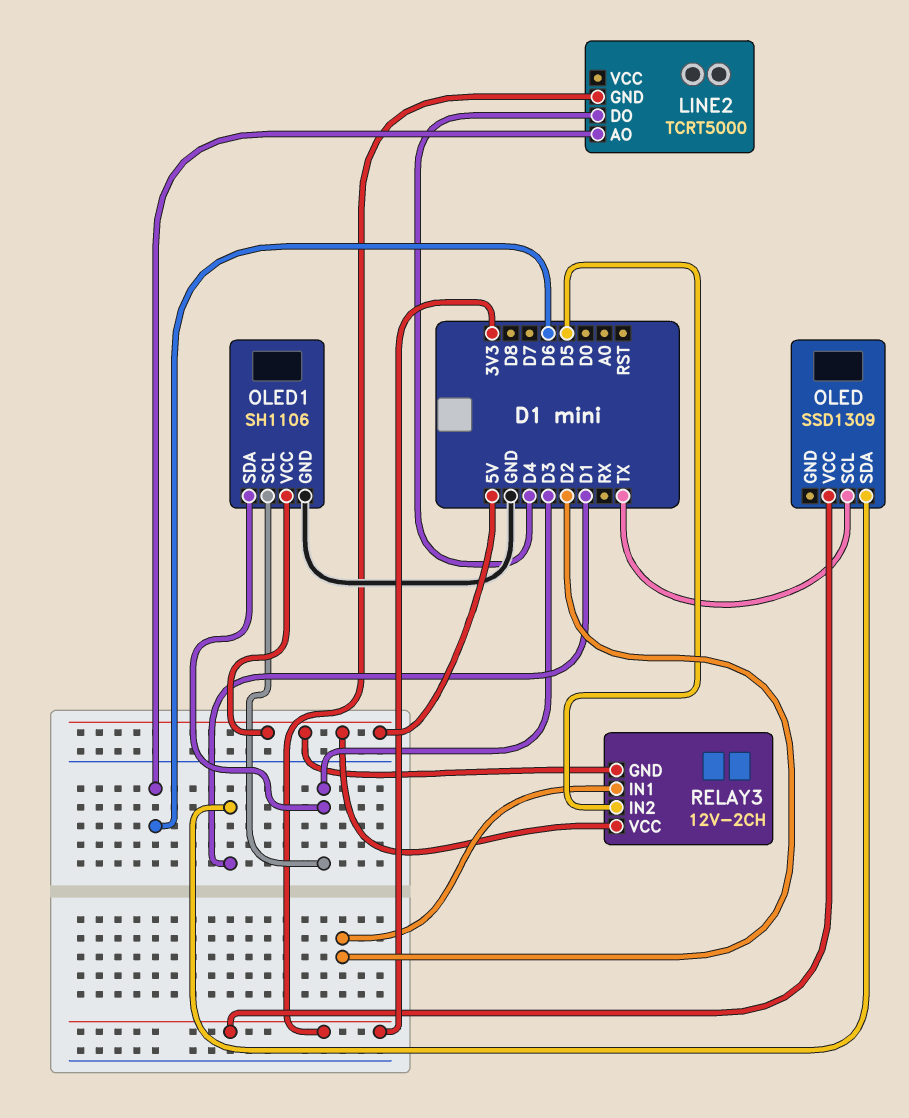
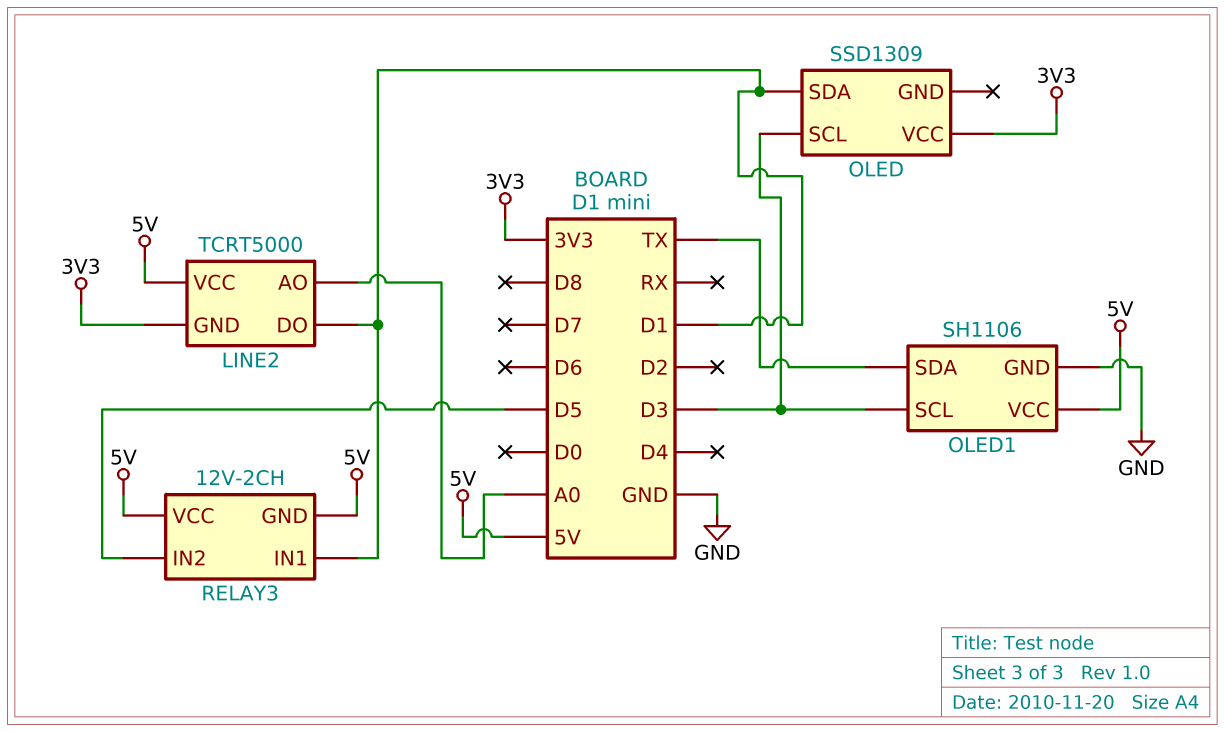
LINE2 pin AO: D6 -> A0
LINE2 pin DO: D4 -> D1
LINE2 pin VCC: none -> 5V
OLED pin SCL: TX -> D3
OLED1 pin SDA: D3 -> TX
RELAY3 pin IN1: D2 -> D1

